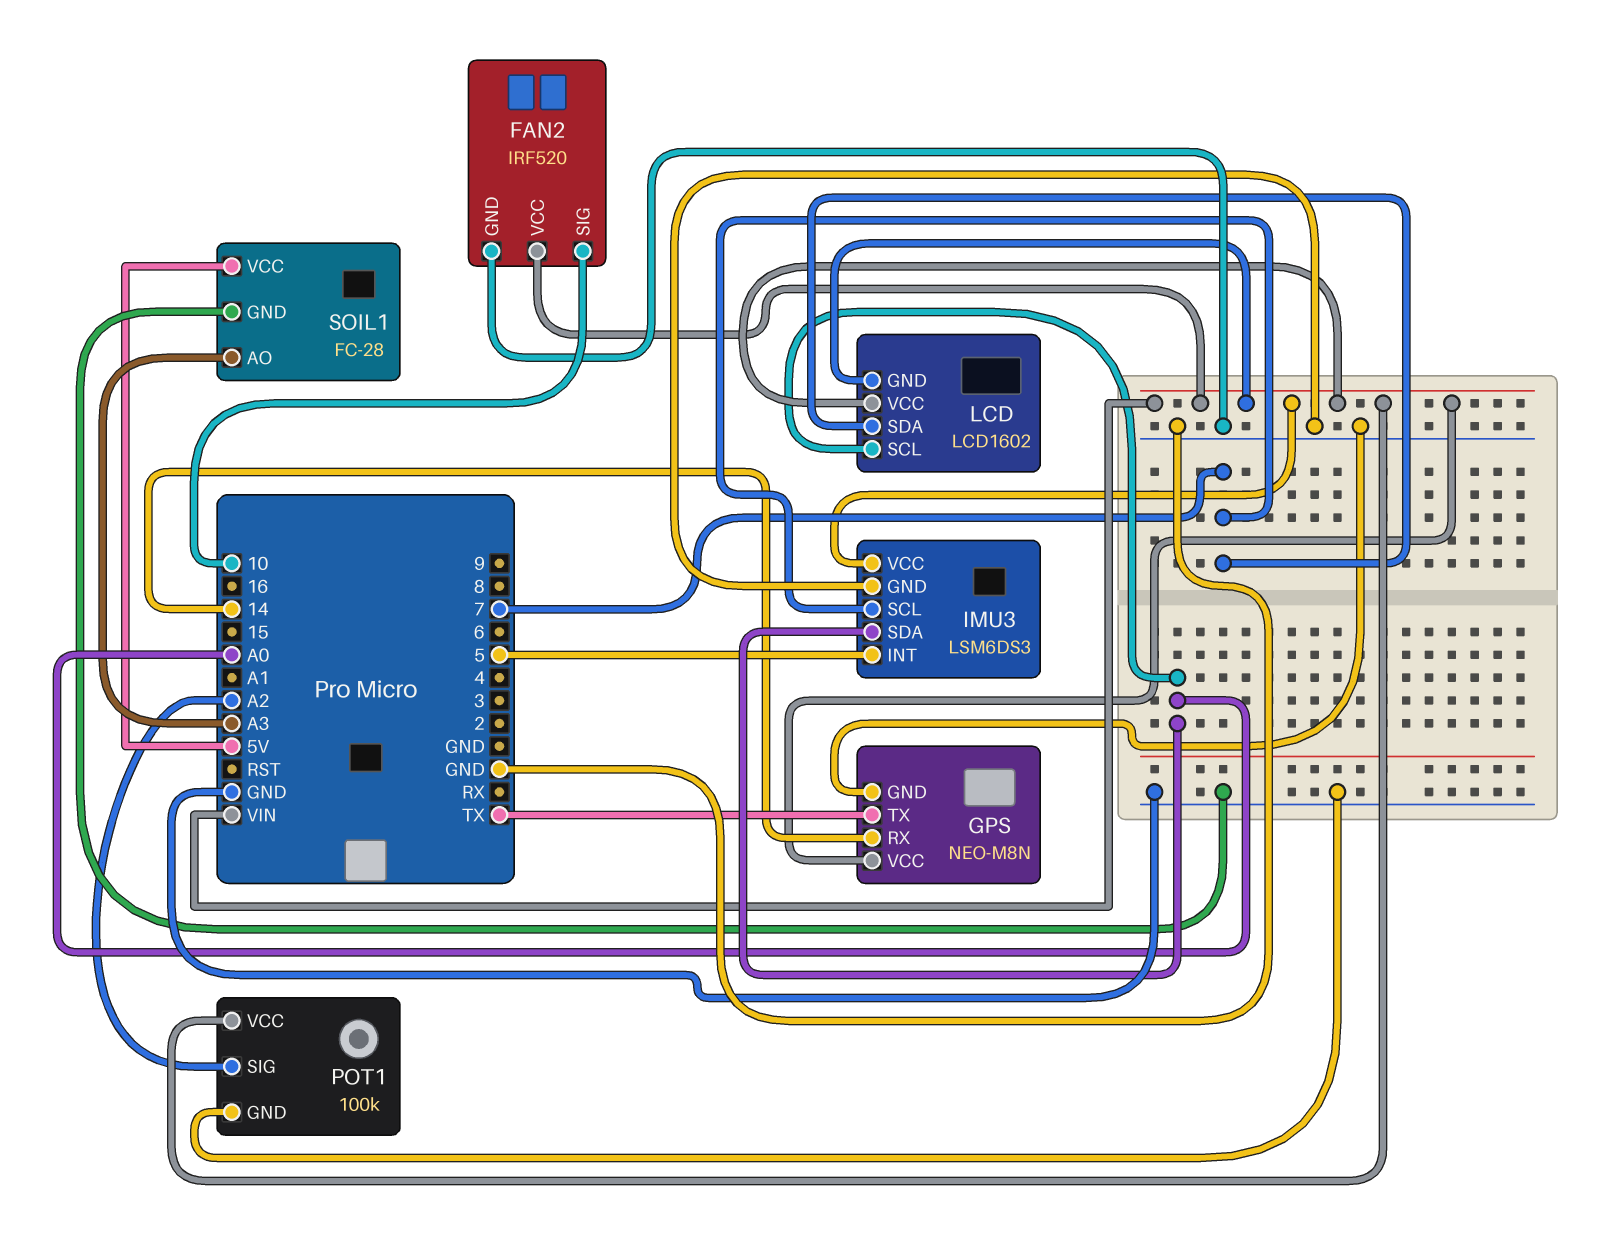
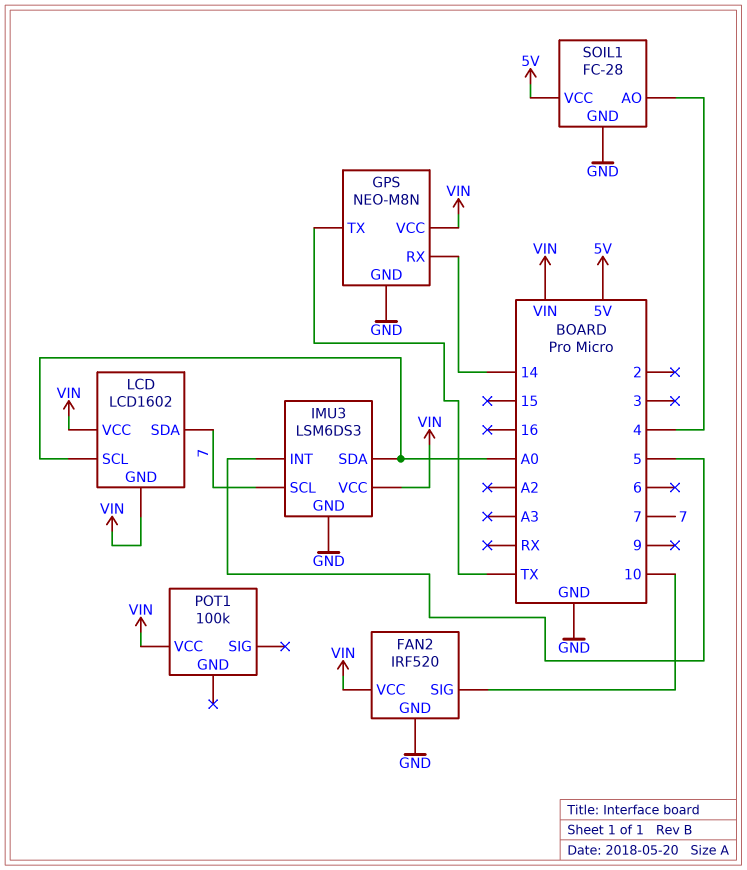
POT1 pin GND: GND -> none
POT1 pin SIG: A2 -> none
SOIL1 pin AO: A3 -> 4

